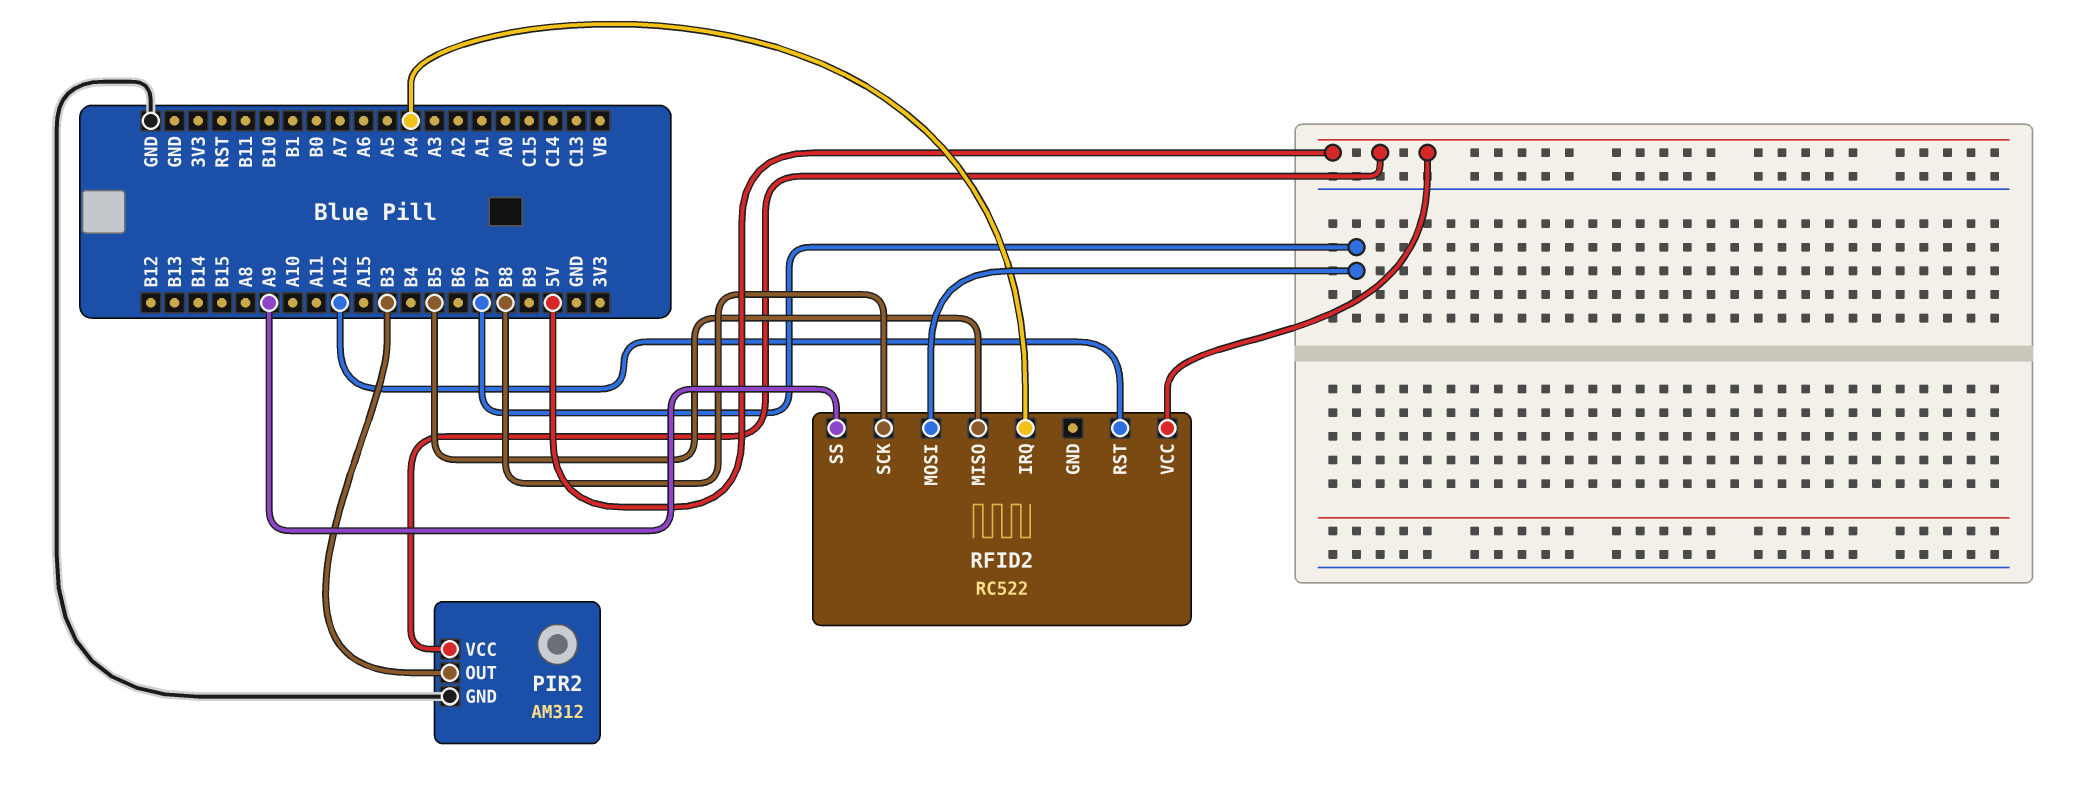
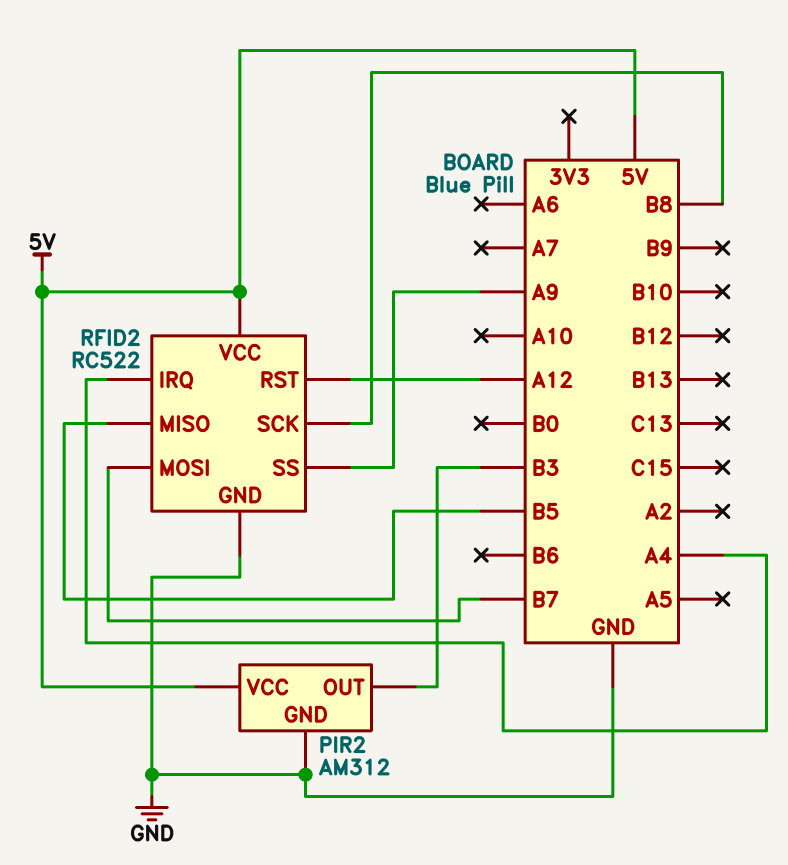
RFID2 pin GND: none -> GND

